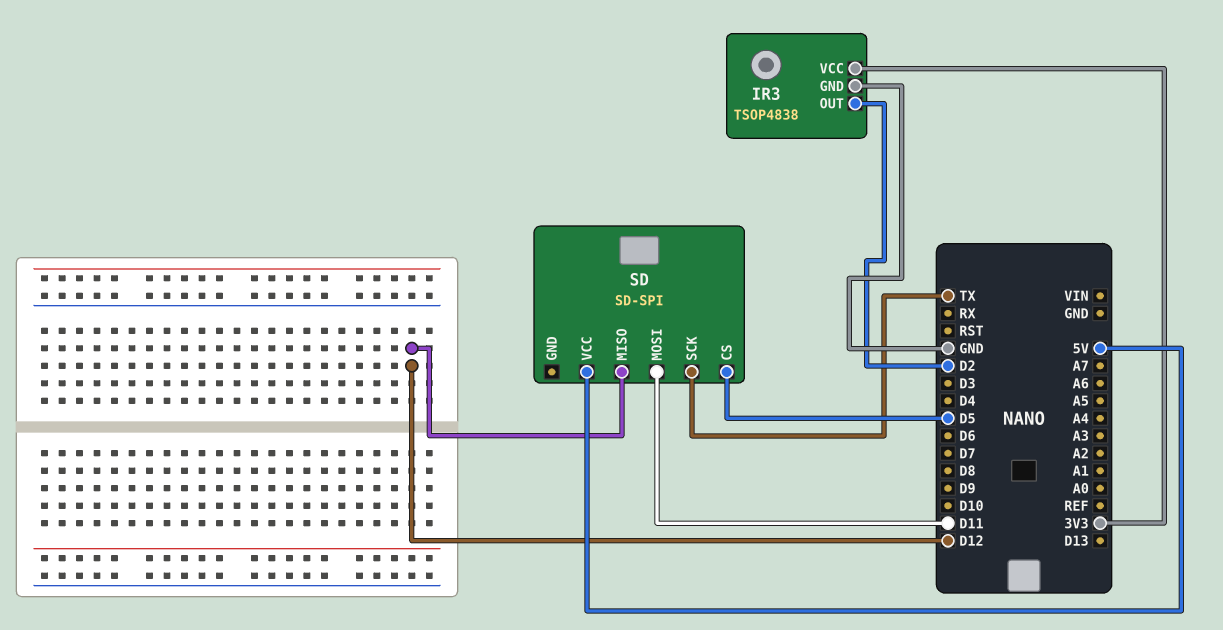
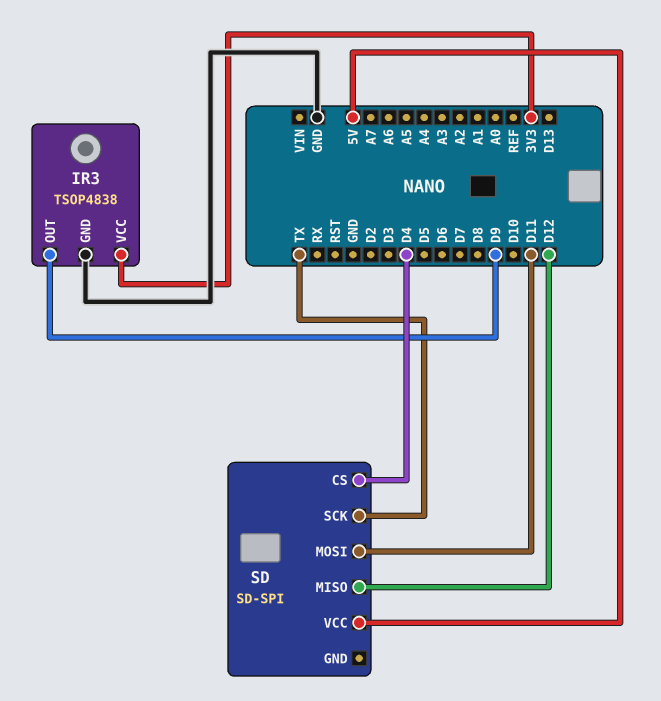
IR3 pin OUT: D2 -> D9
SD pin CS: D5 -> D4

